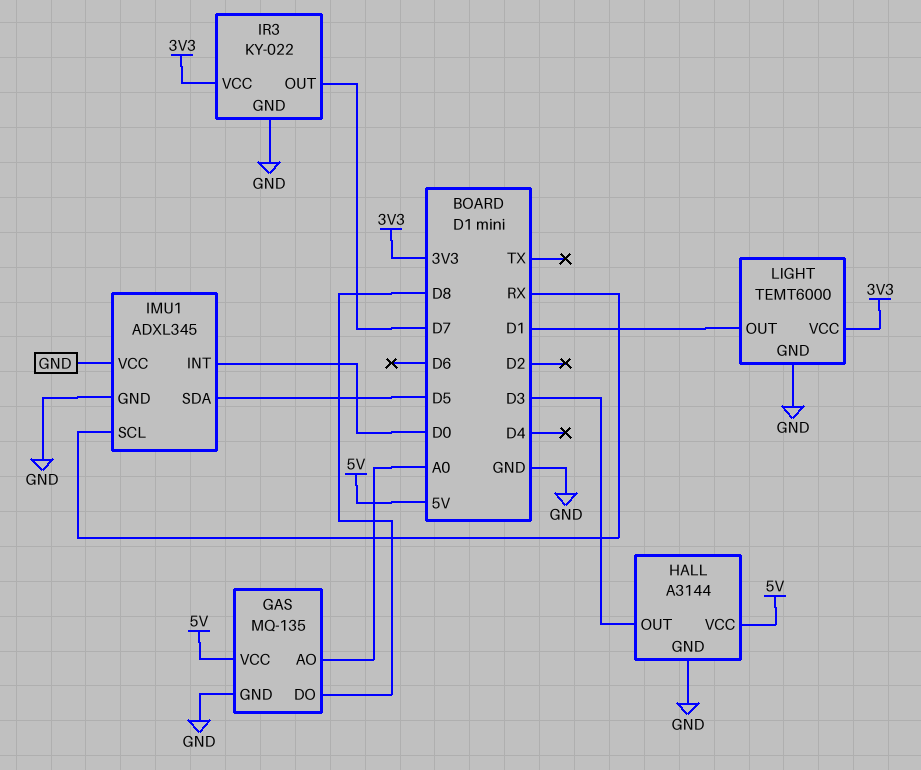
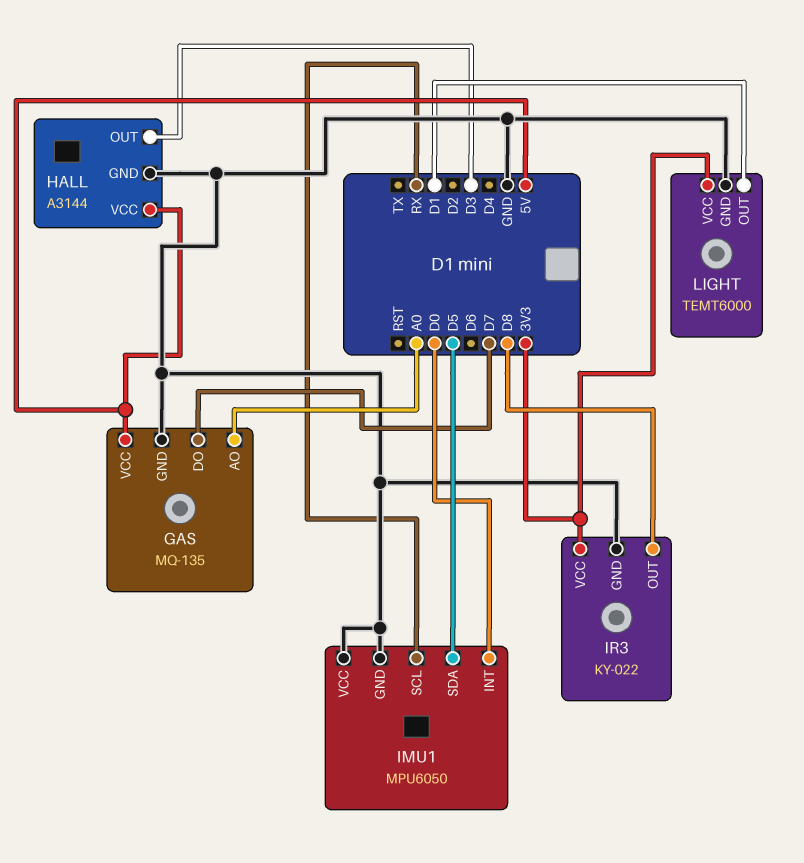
GAS pin DO: D8 -> D7
IMU1: ADXL345 -> MPU6050
IR3 pin OUT: D7 -> D8

